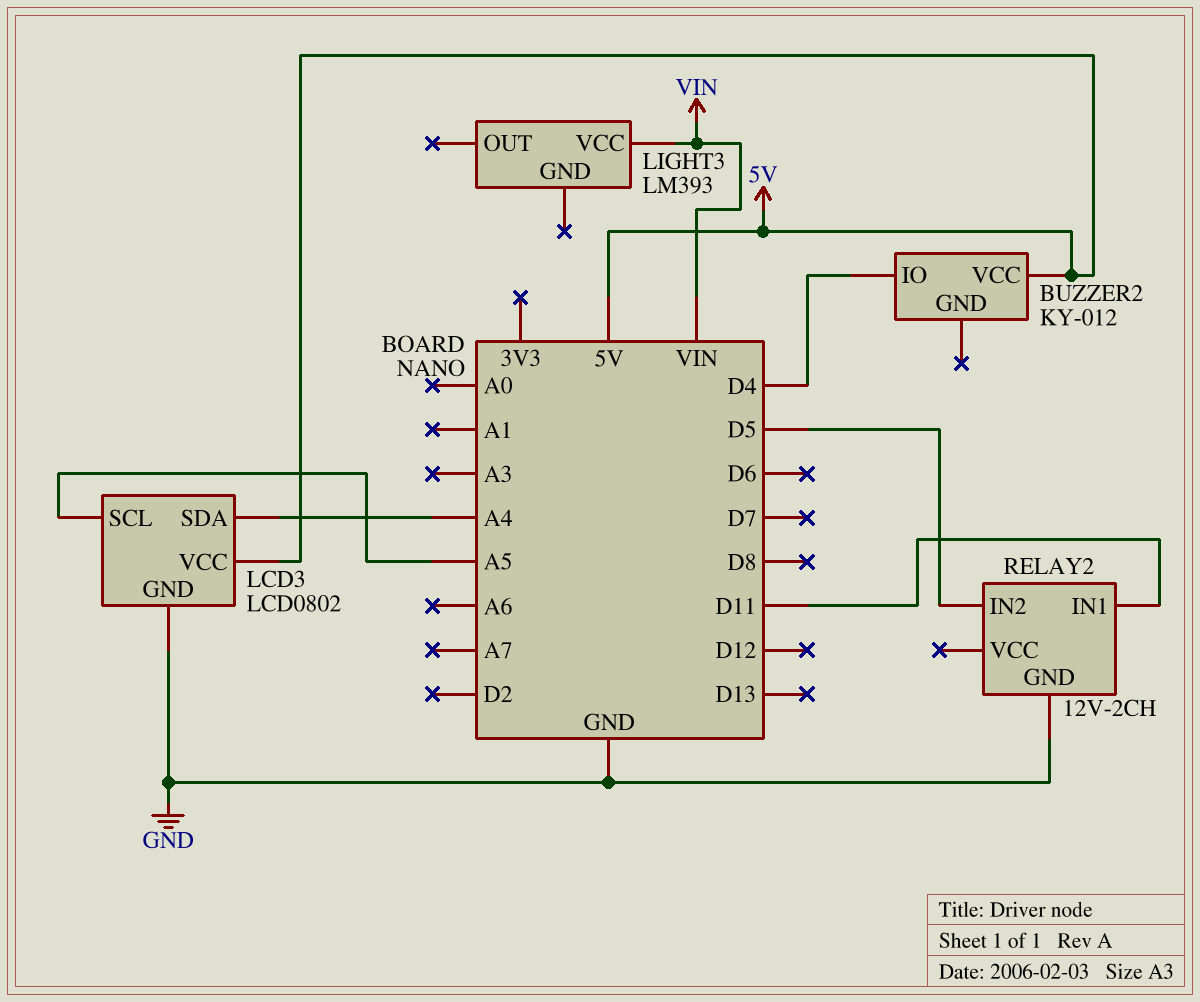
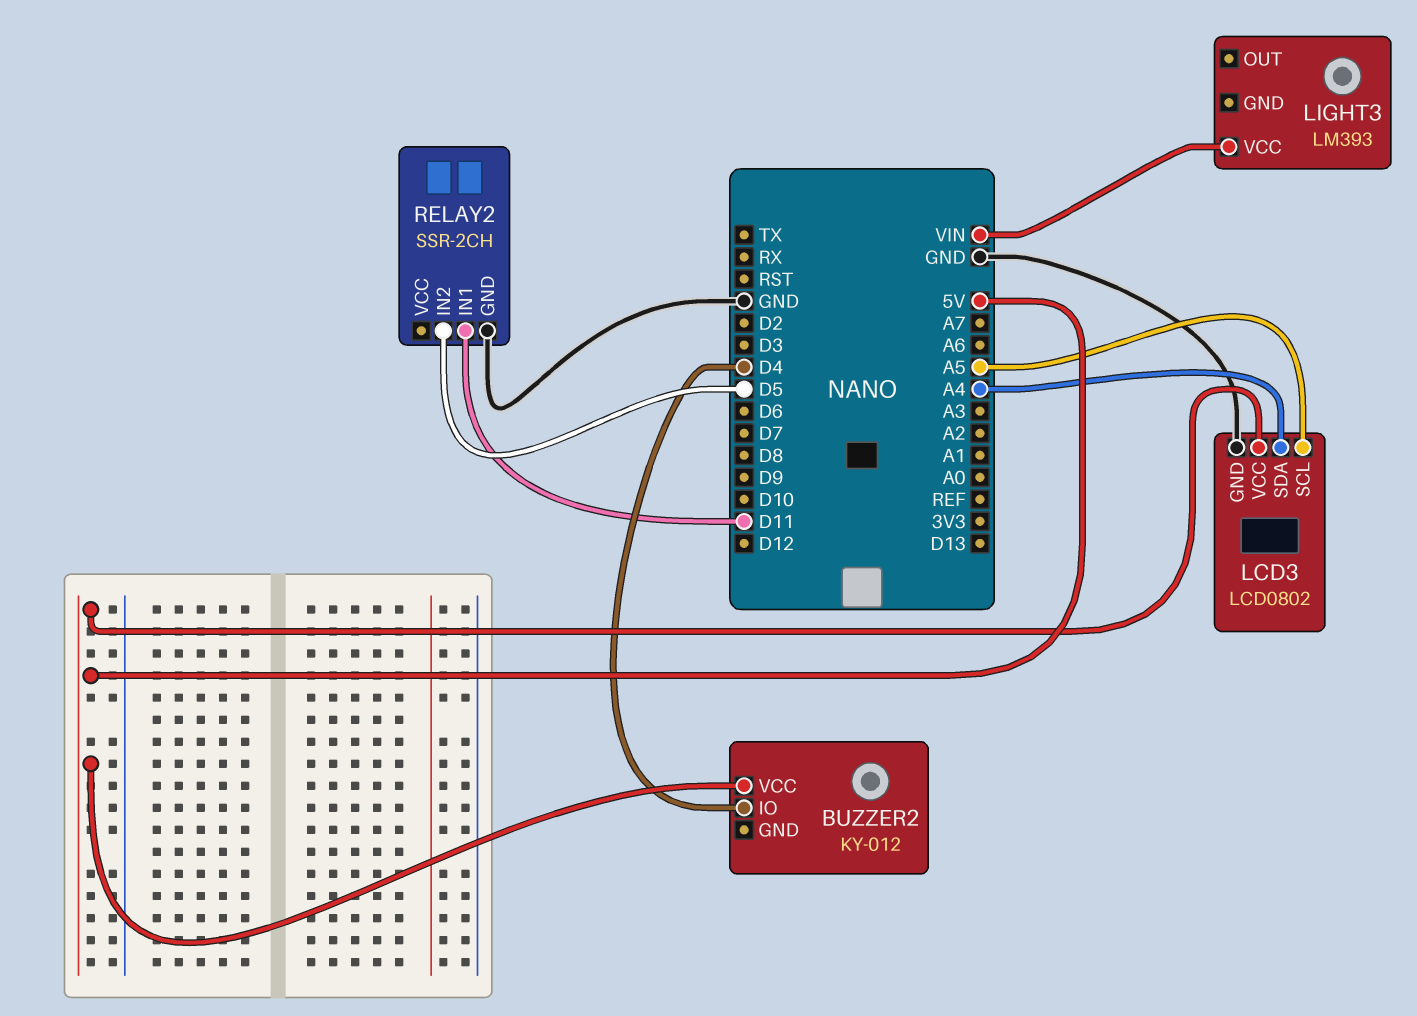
RELAY2: 12V-2CH -> SSR-2CH

